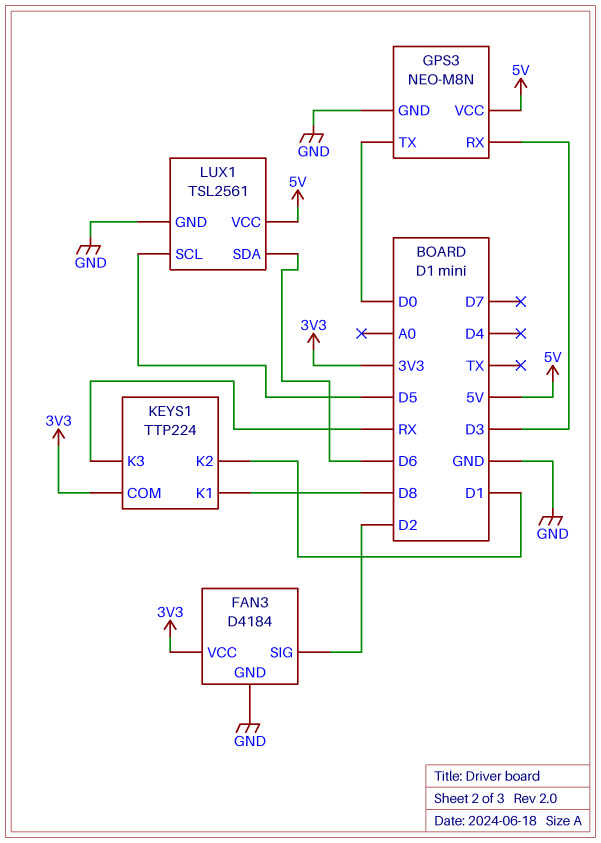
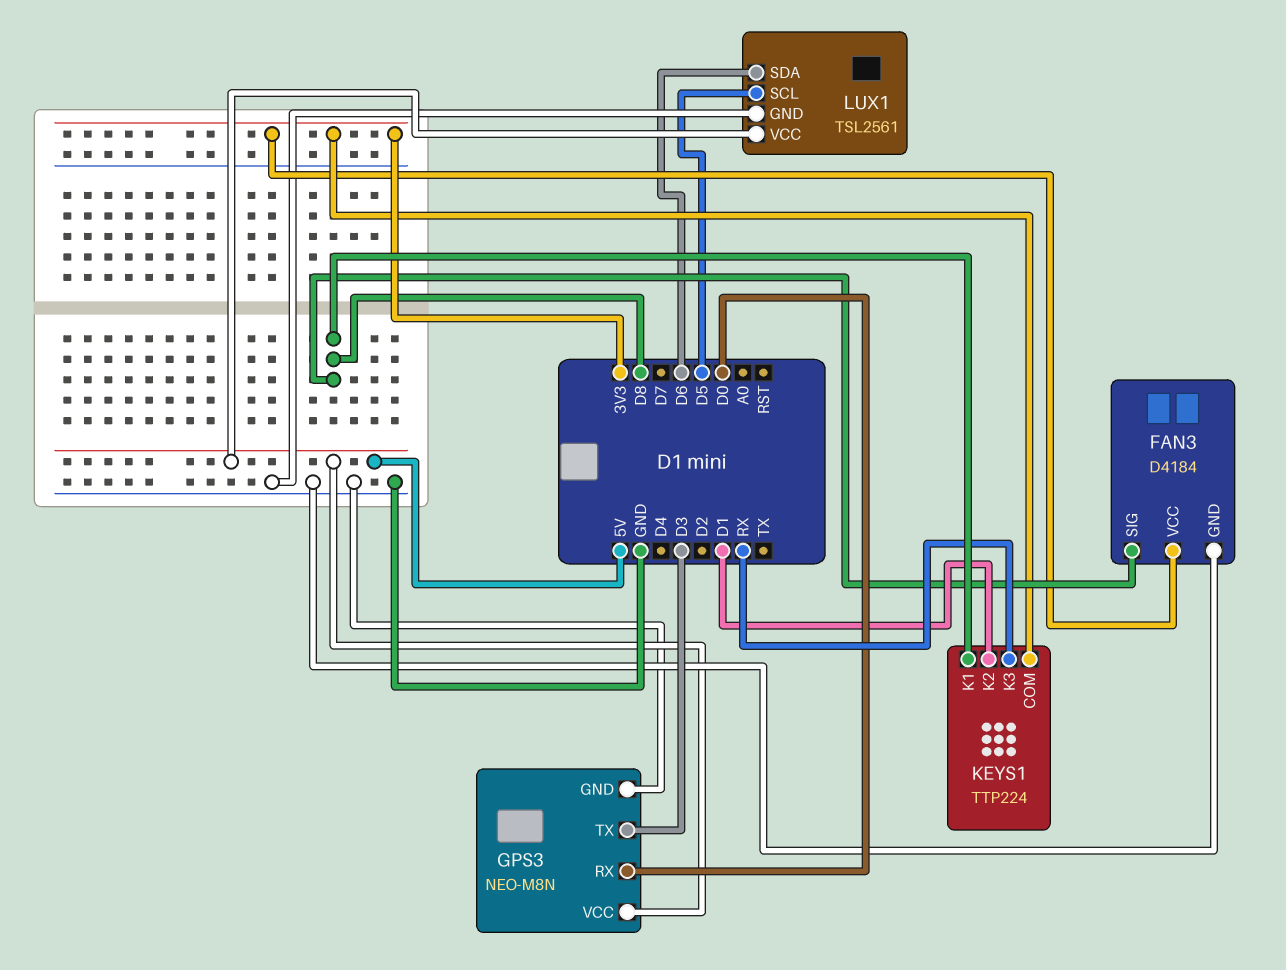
FAN3 pin SIG: D2 -> D8
GPS3 pin RX: D3 -> D0
GPS3 pin TX: D0 -> D3

